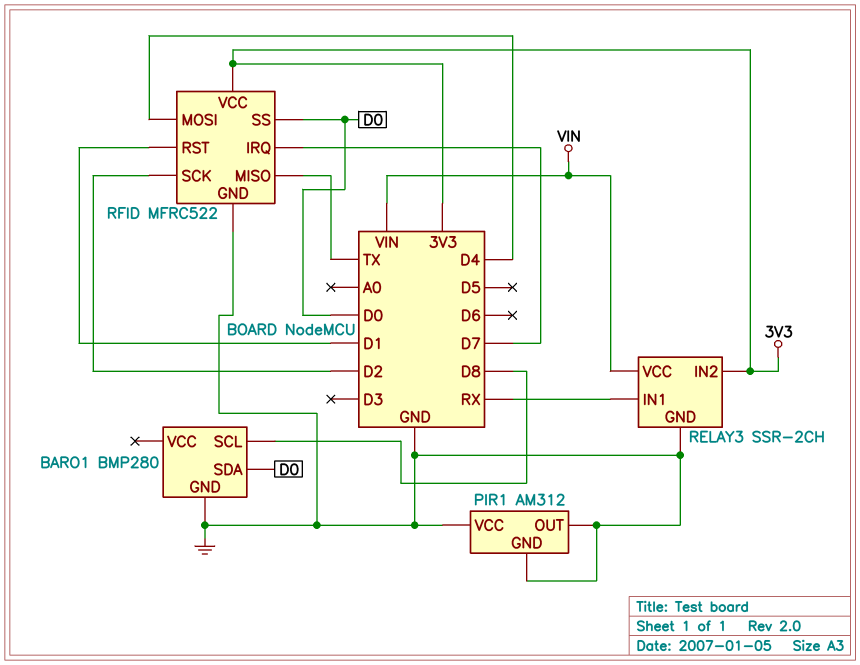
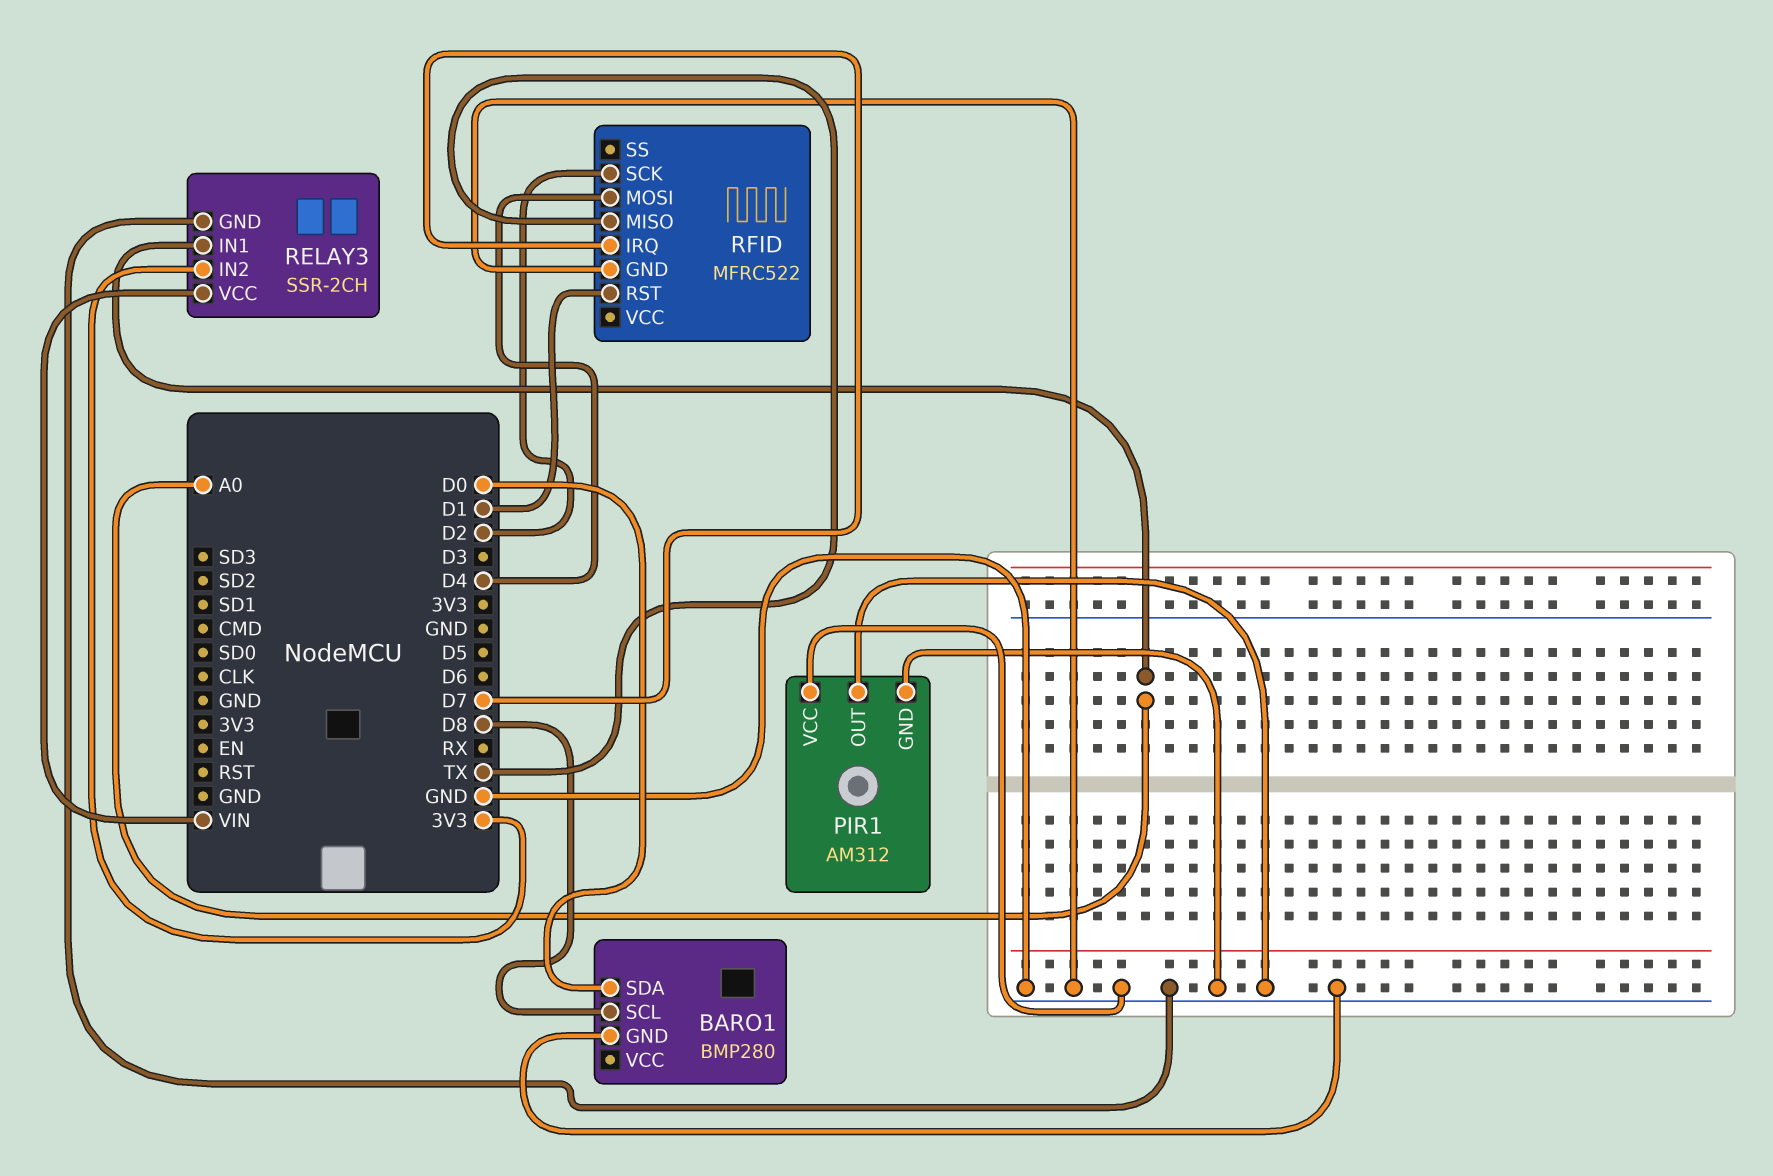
RELAY3 pin IN1: RX -> A0
RFID pin SS: D0 -> none
RFID pin VCC: 3V3 -> none

